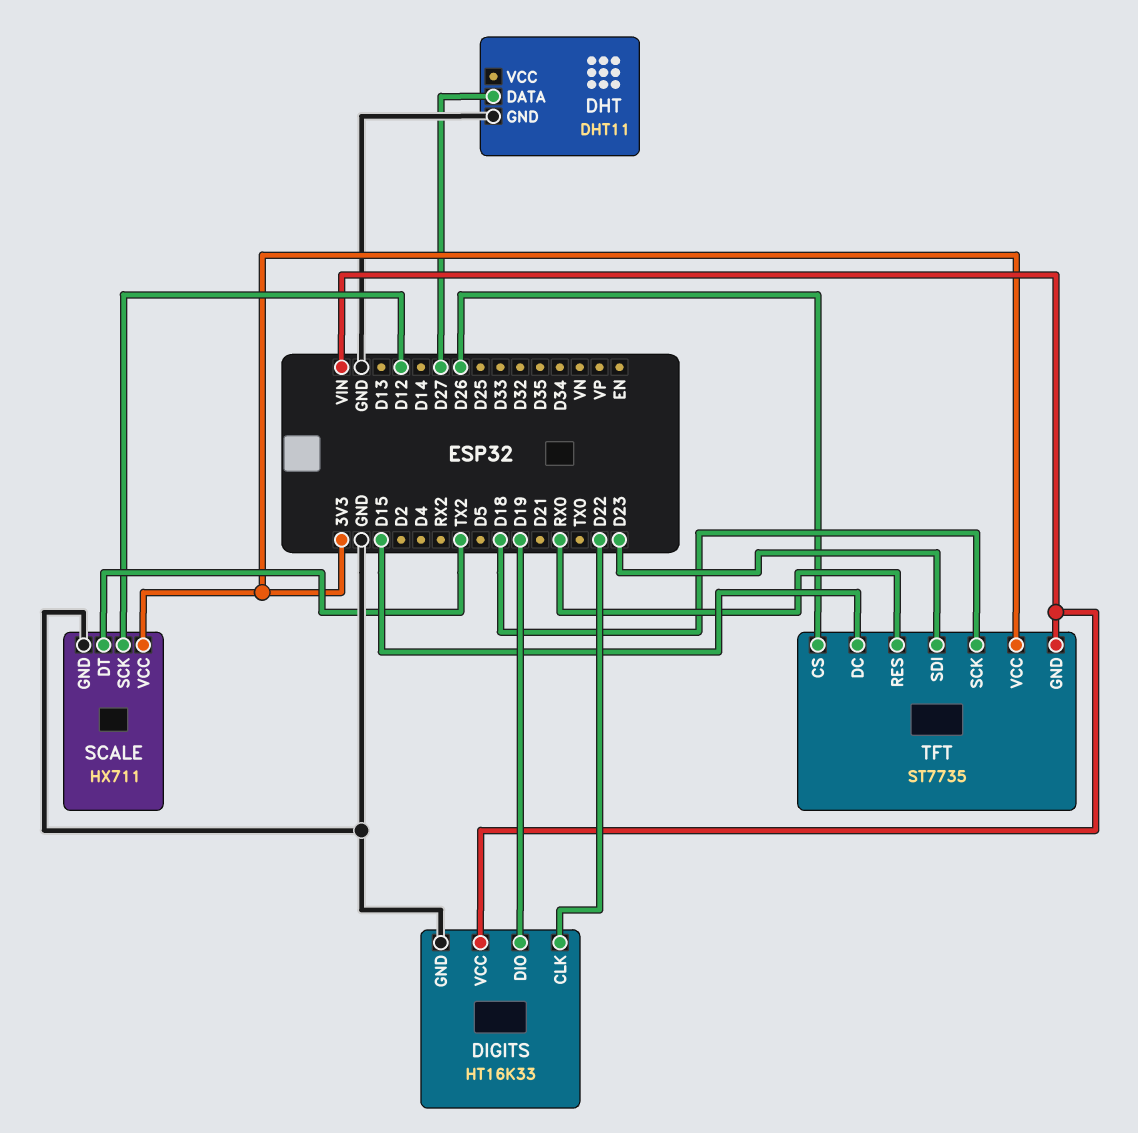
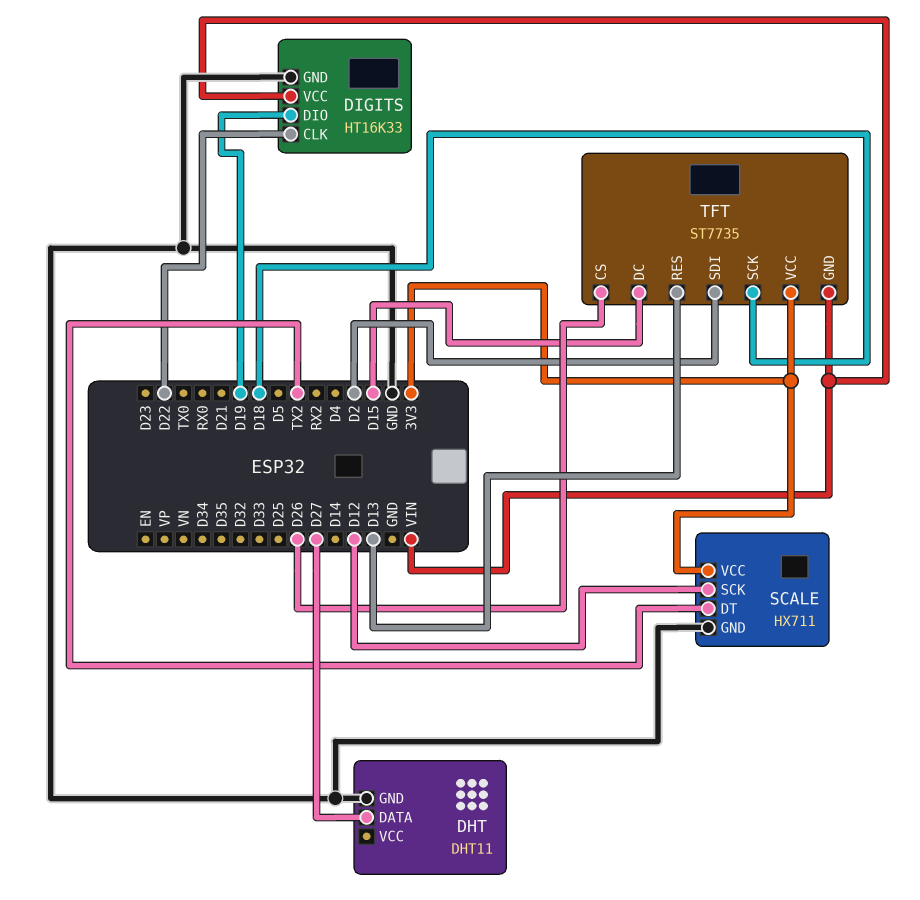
TFT pin RES: RX0 -> D13
TFT pin SDI: D23 -> D2

